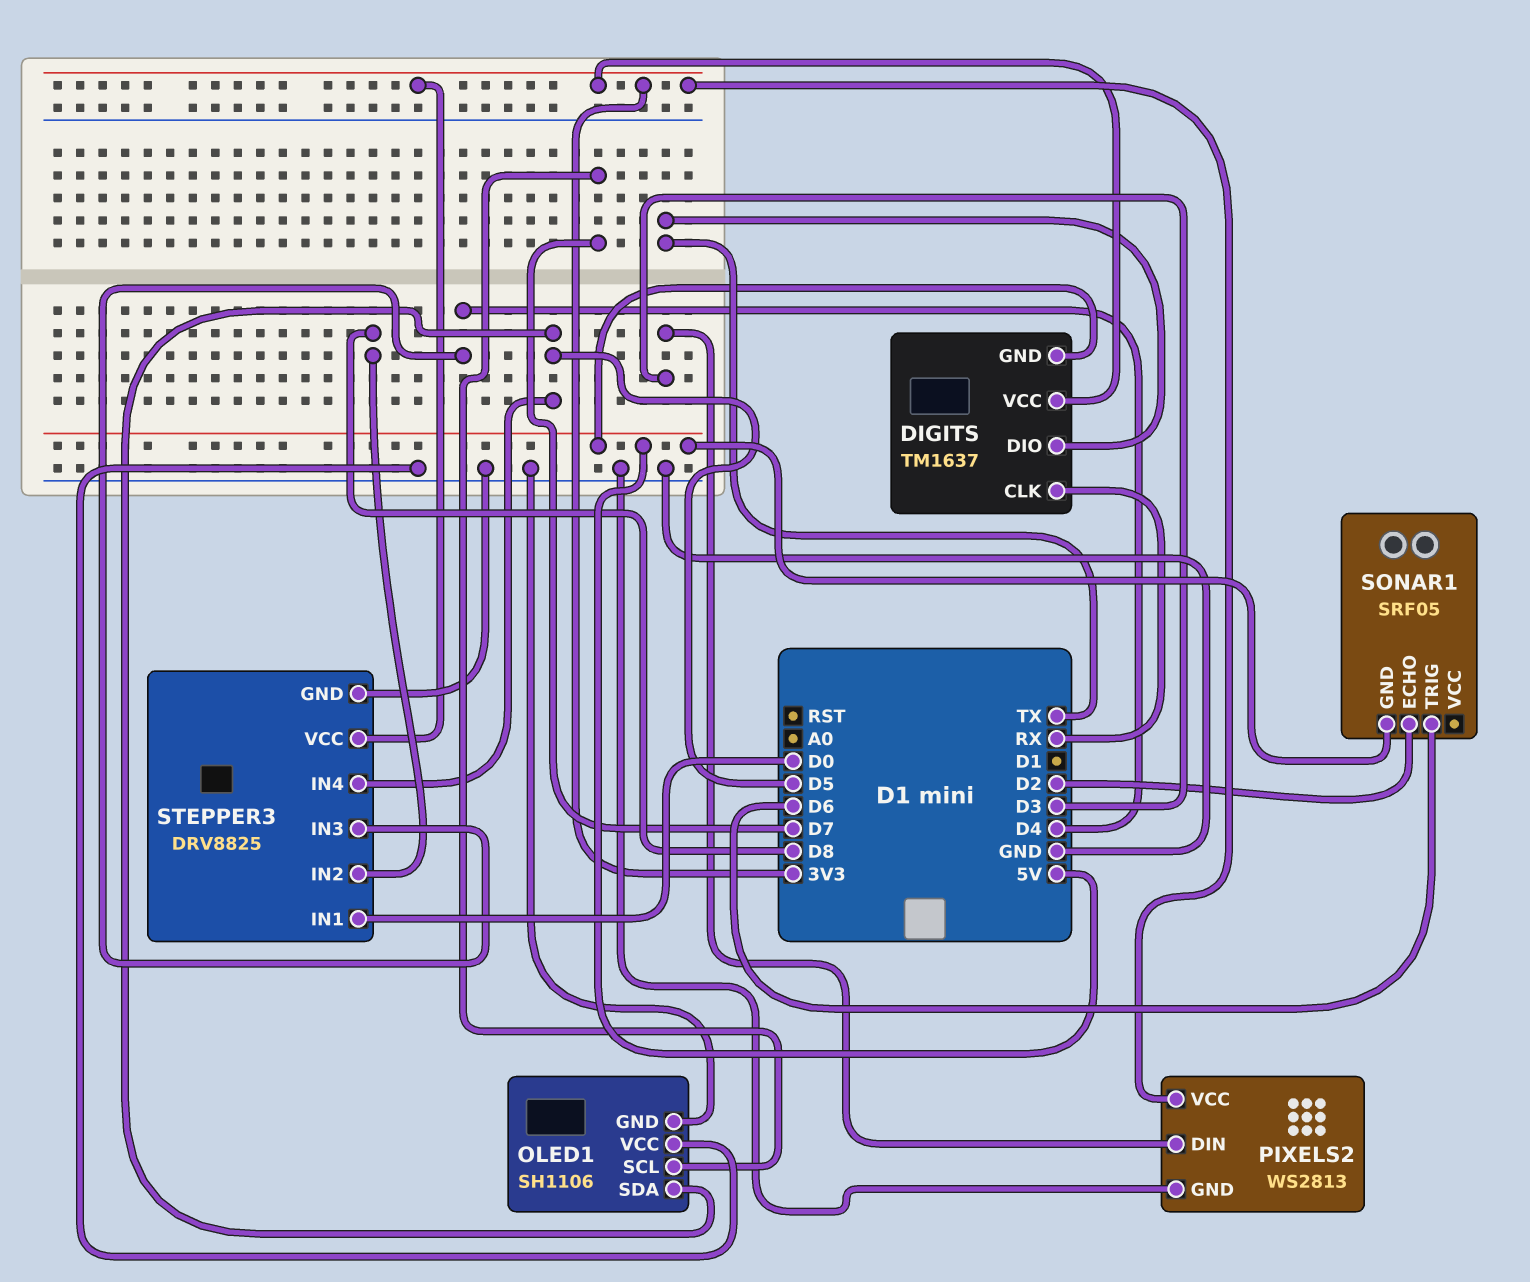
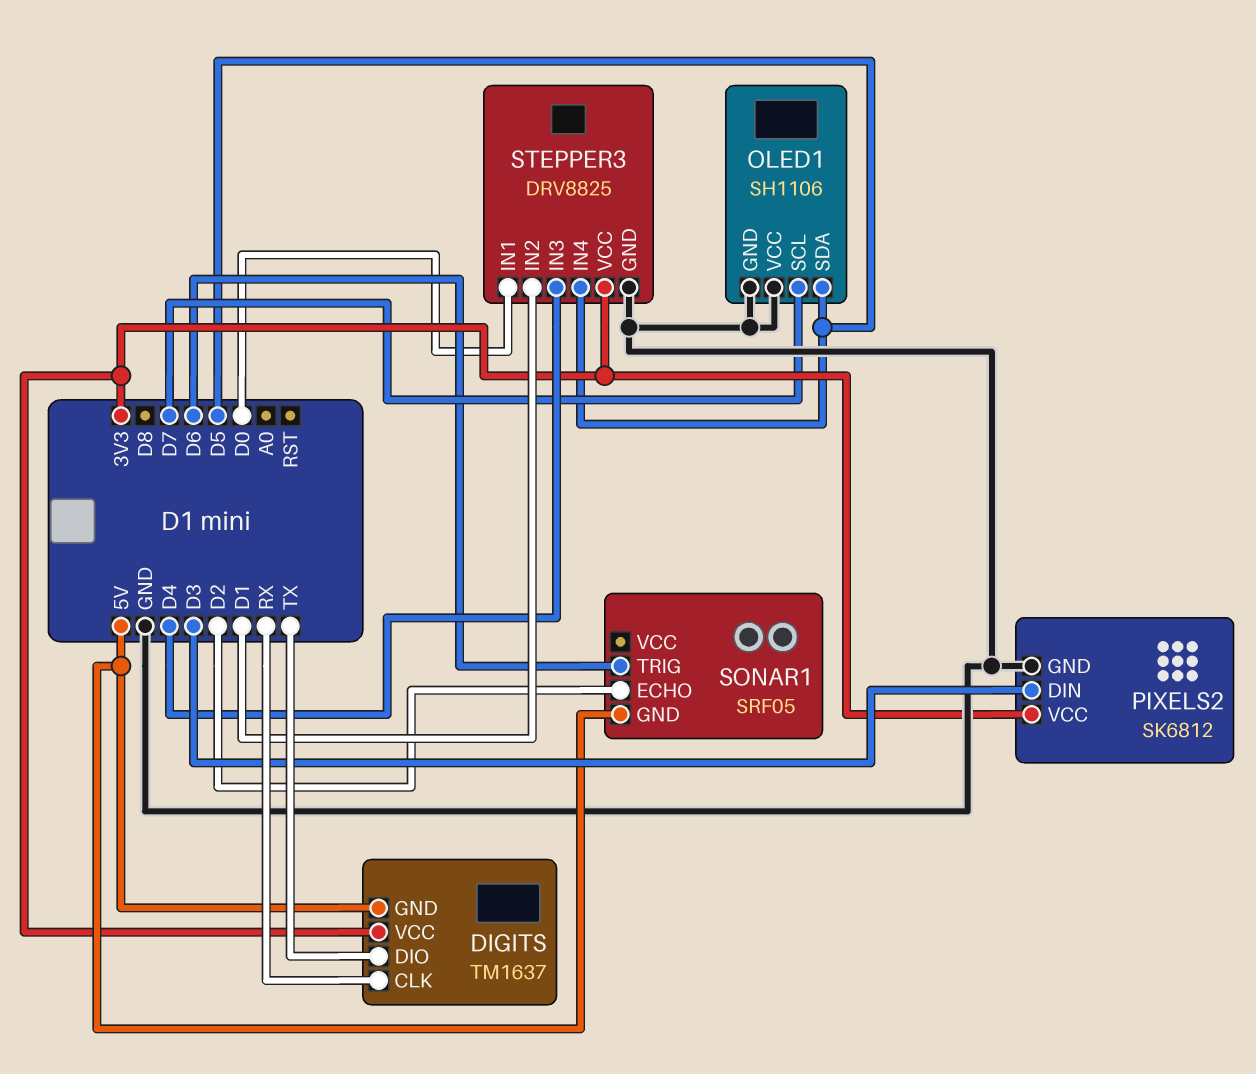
PIXELS2: WS2813 -> SK6812
STEPPER3 pin IN2: D8 -> D1

